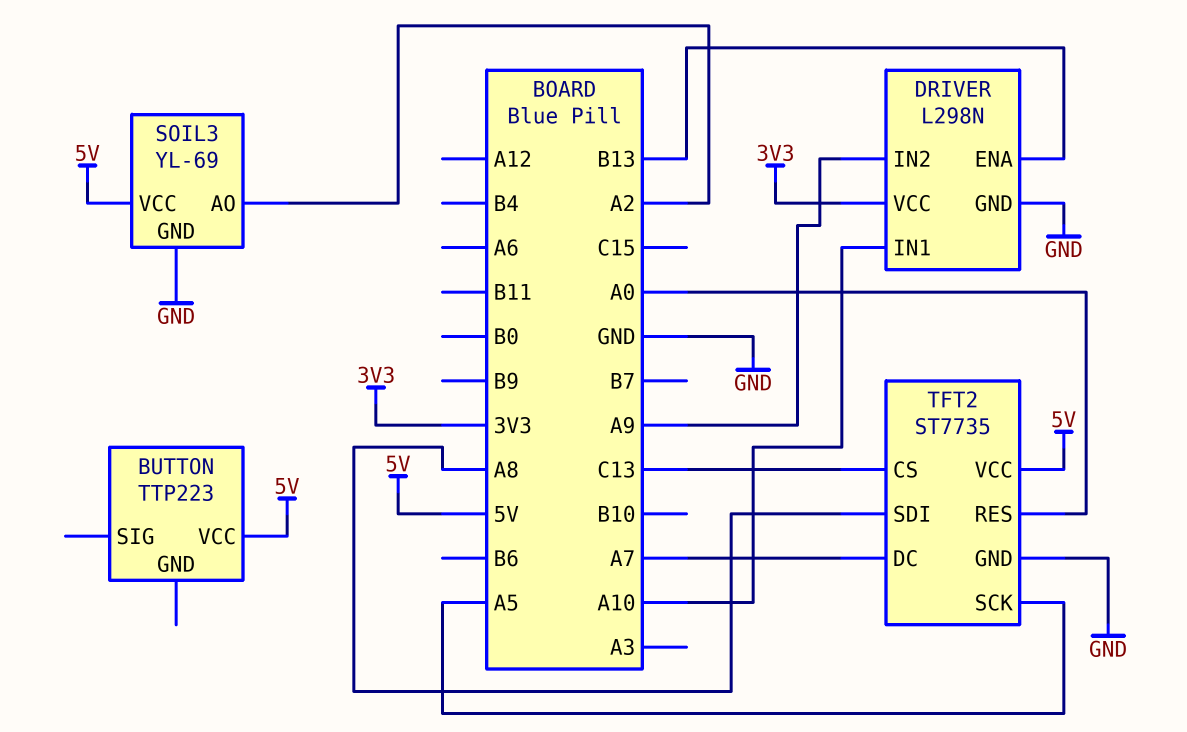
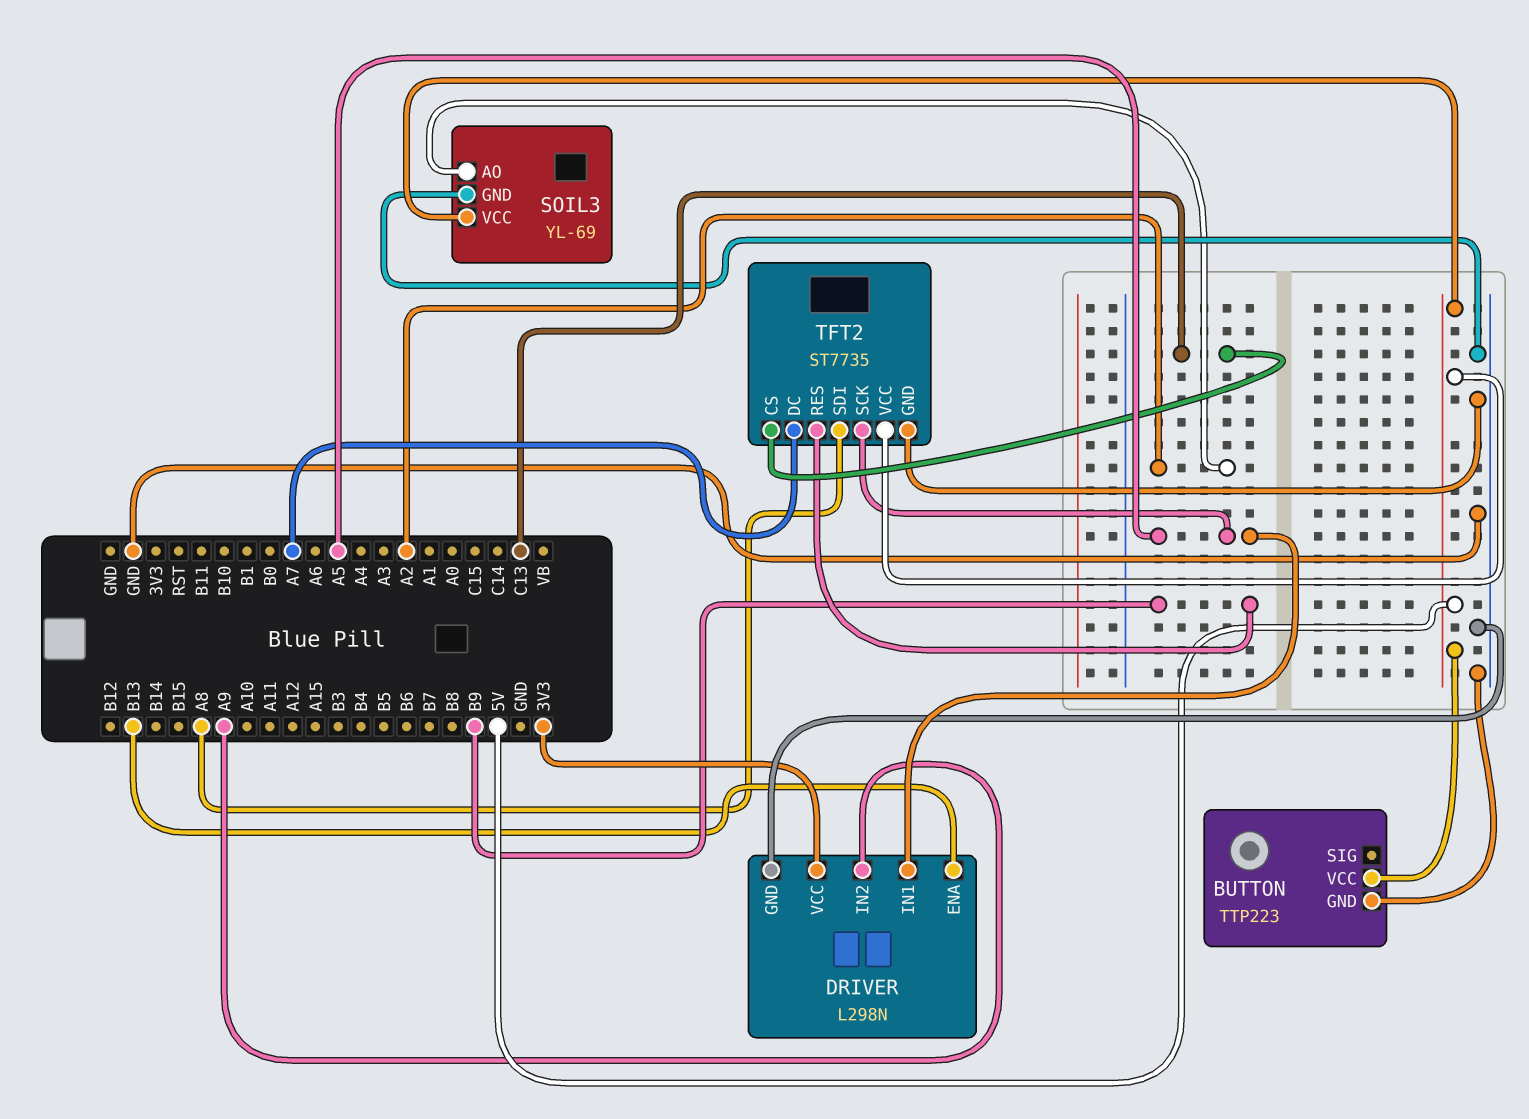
BUTTON pin GND: none -> GND
DRIVER pin IN1: A10 -> A5
TFT2 pin RES: A0 -> B9

